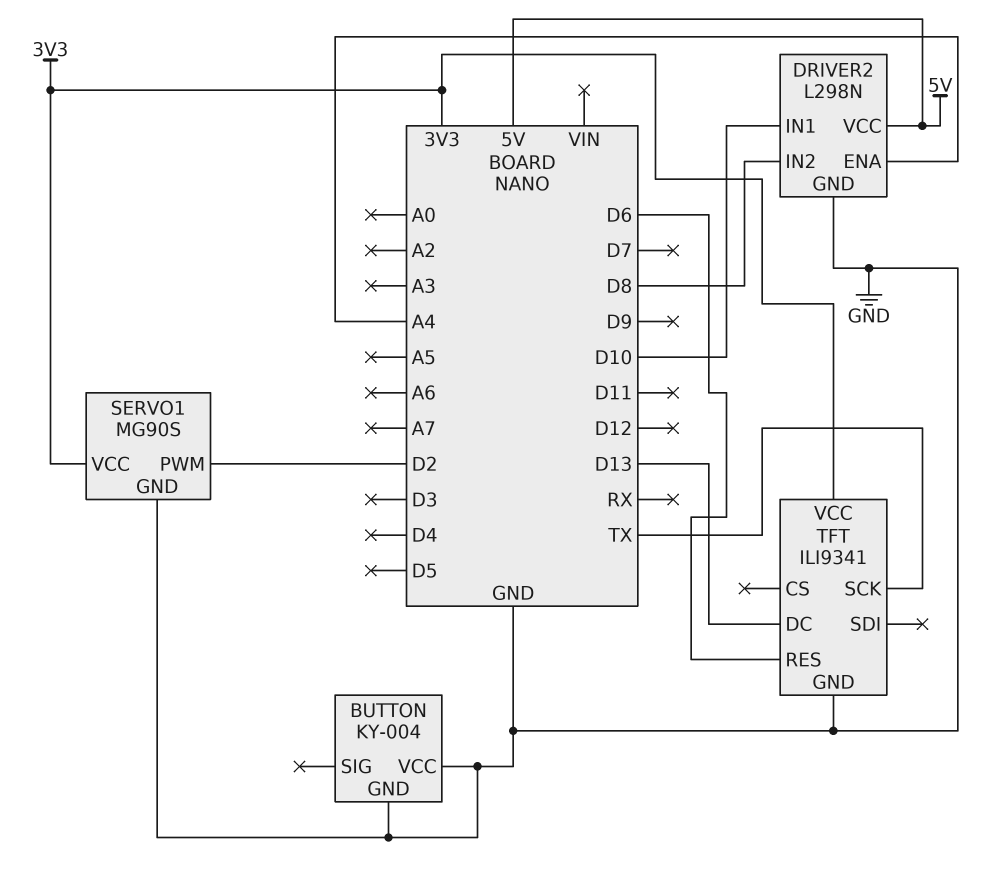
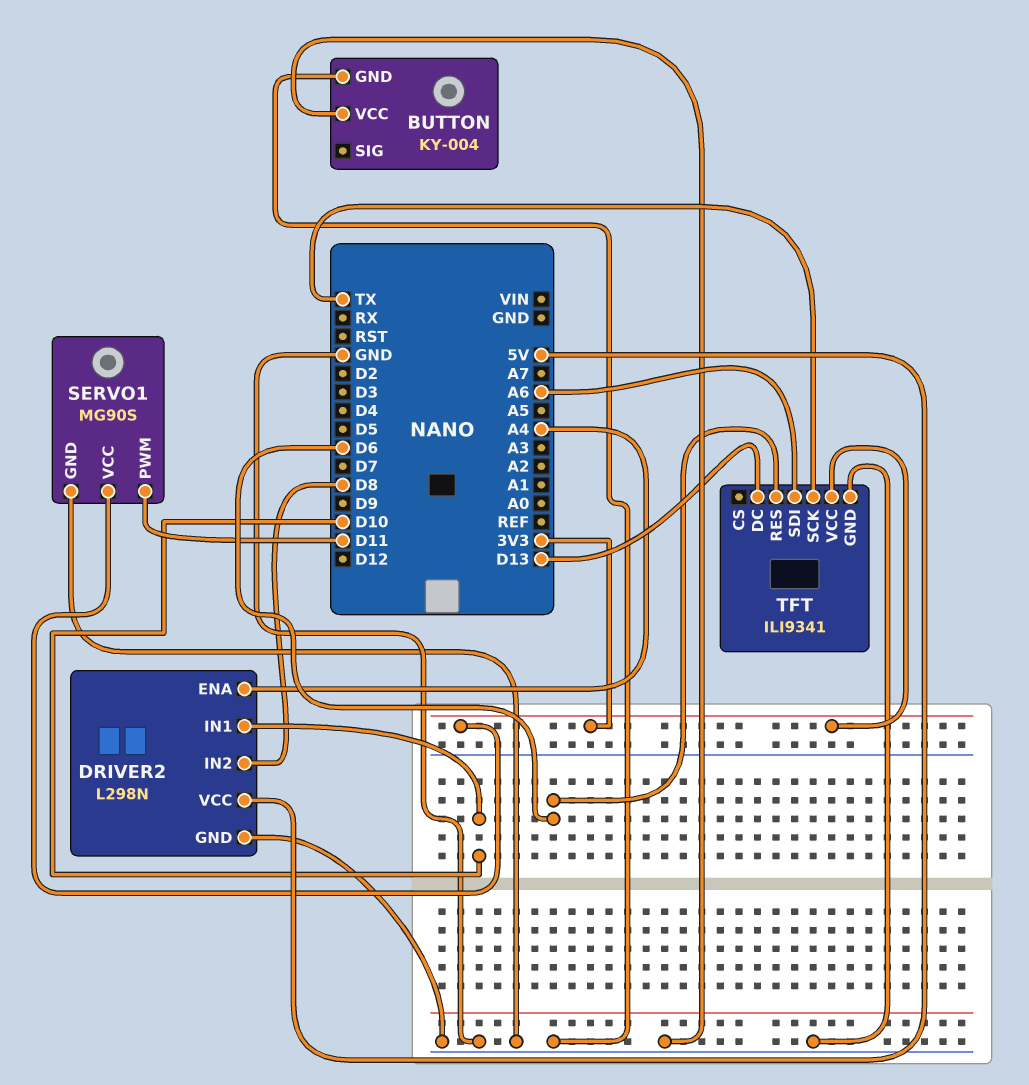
SERVO1 pin PWM: D2 -> D11
TFT pin SDI: none -> A6

